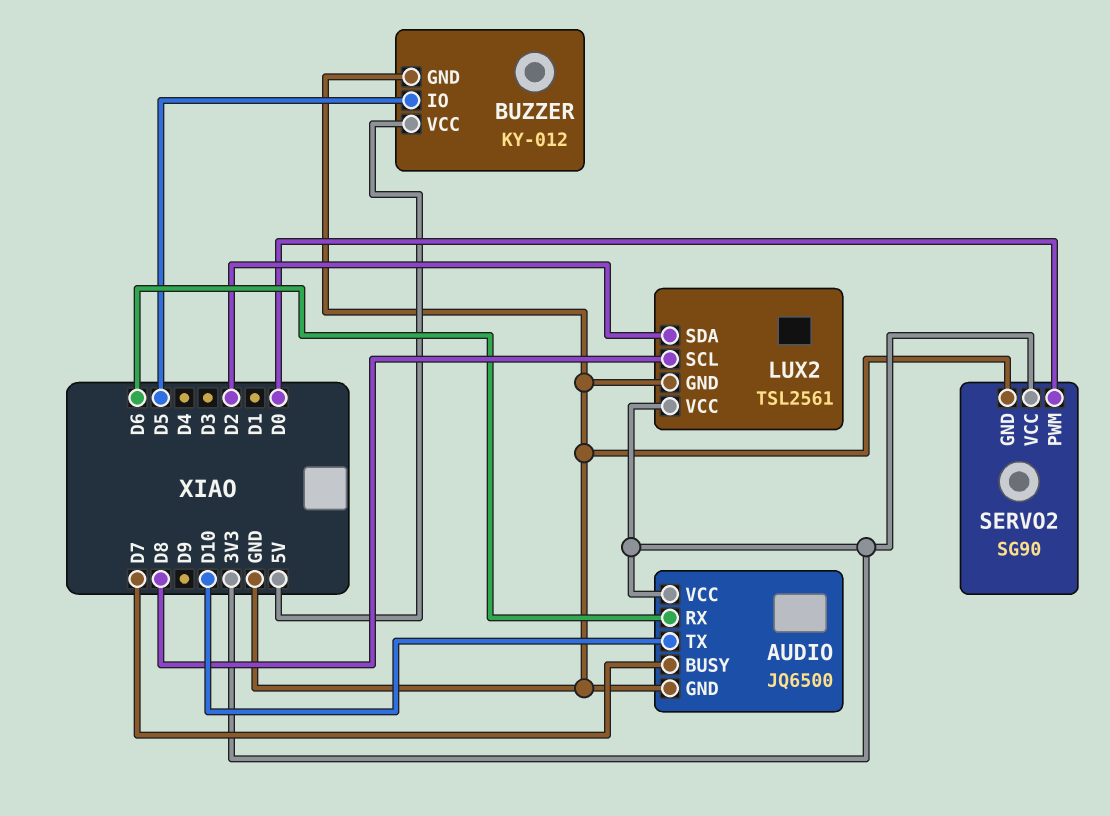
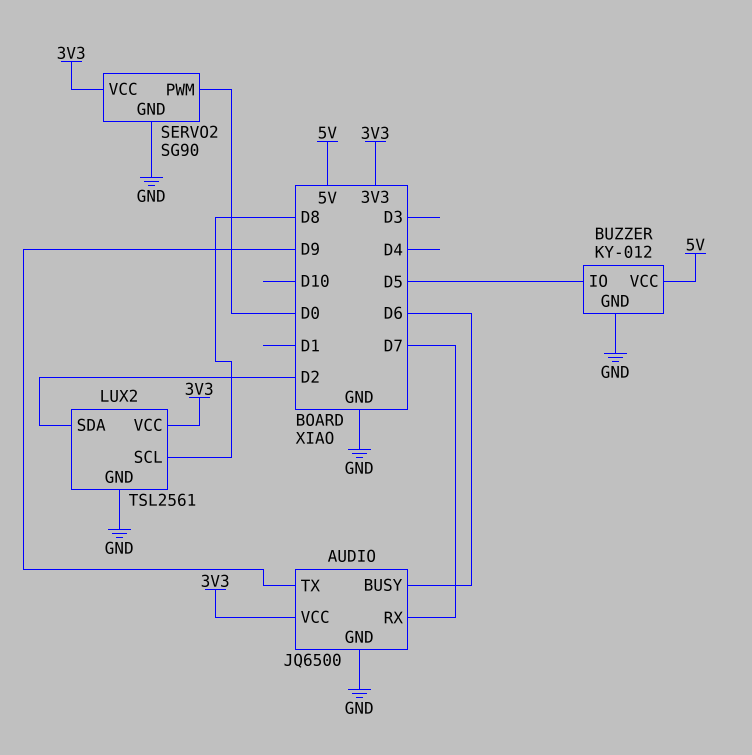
AUDIO pin BUSY: D7 -> D6
AUDIO pin RX: D6 -> D7
AUDIO pin TX: D10 -> D9

